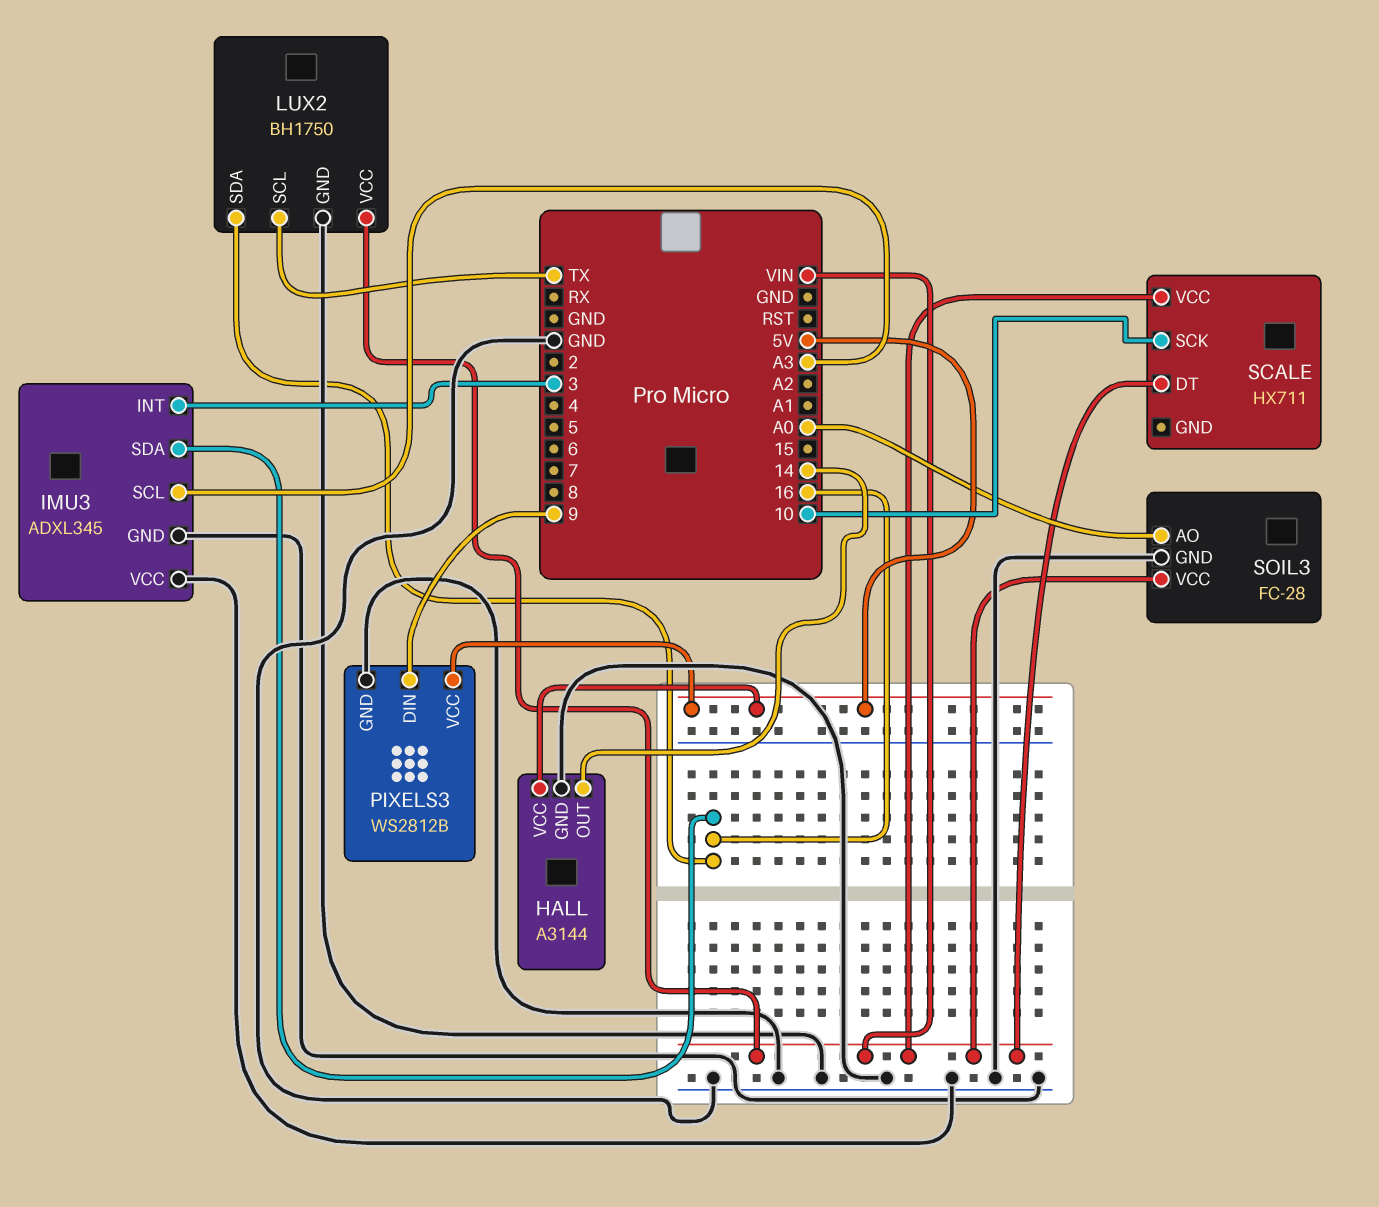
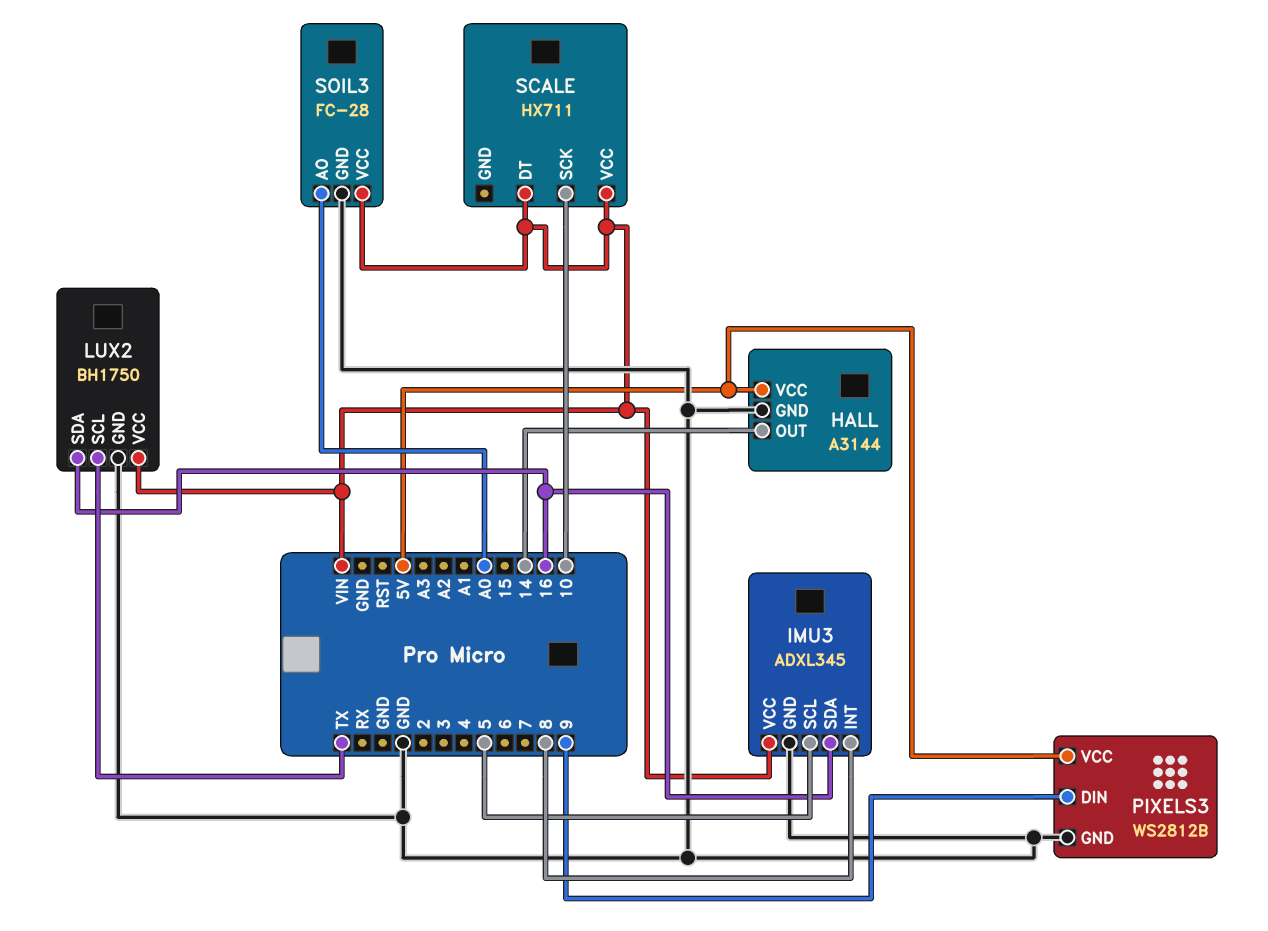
IMU3 pin INT: 3 -> 8
IMU3 pin SCL: A3 -> 5
IMU3 pin VCC: GND -> VIN

